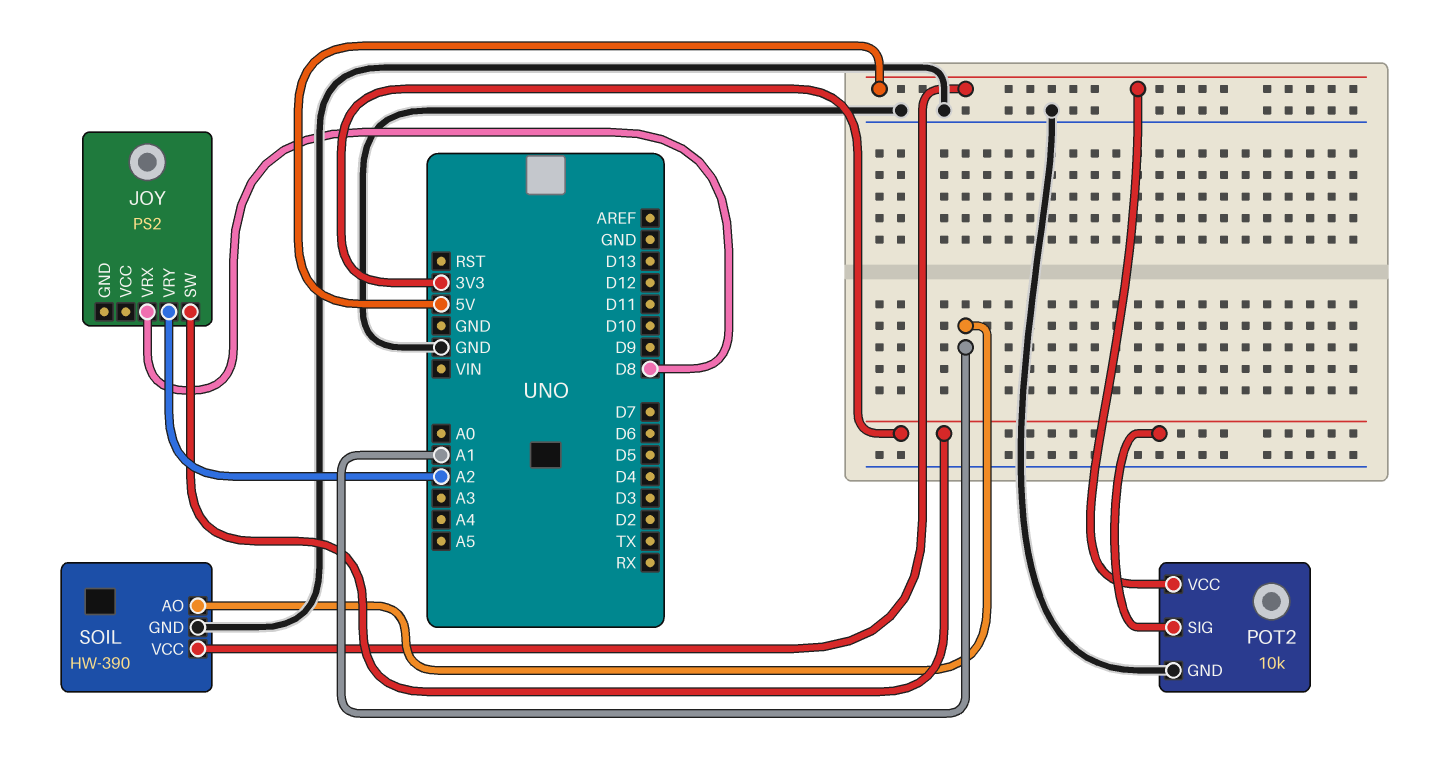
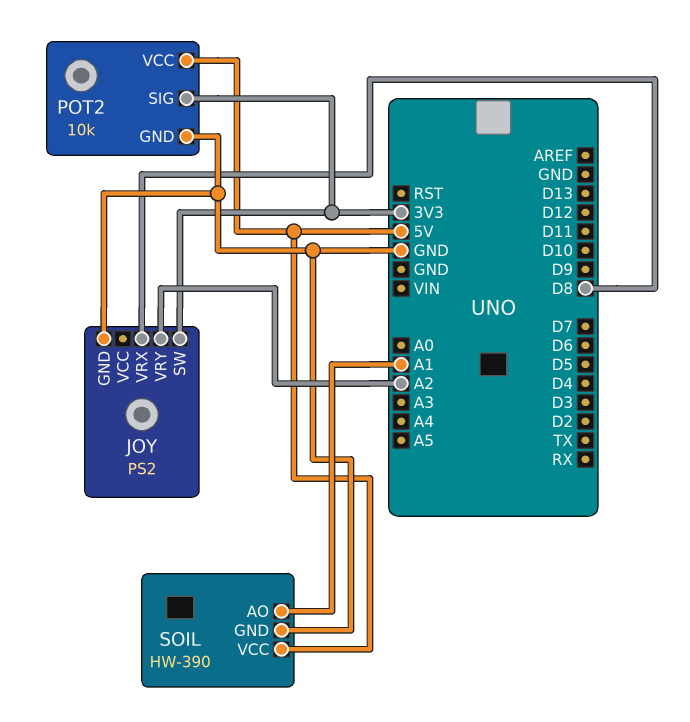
JOY pin GND: none -> GND

